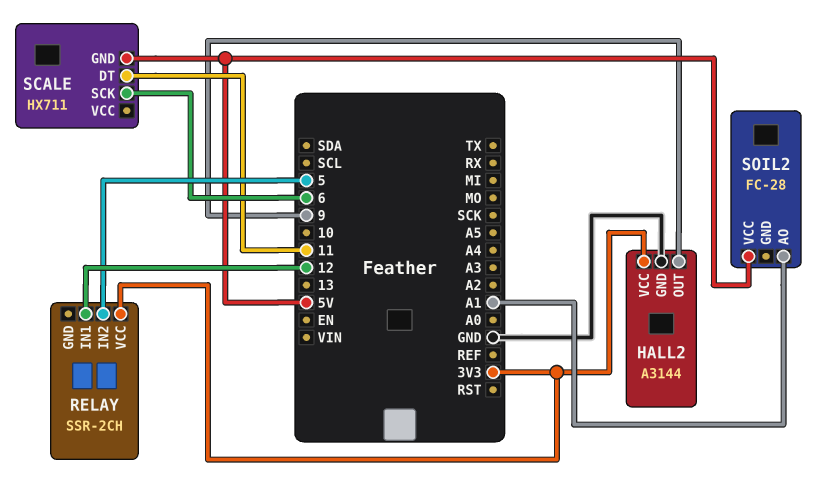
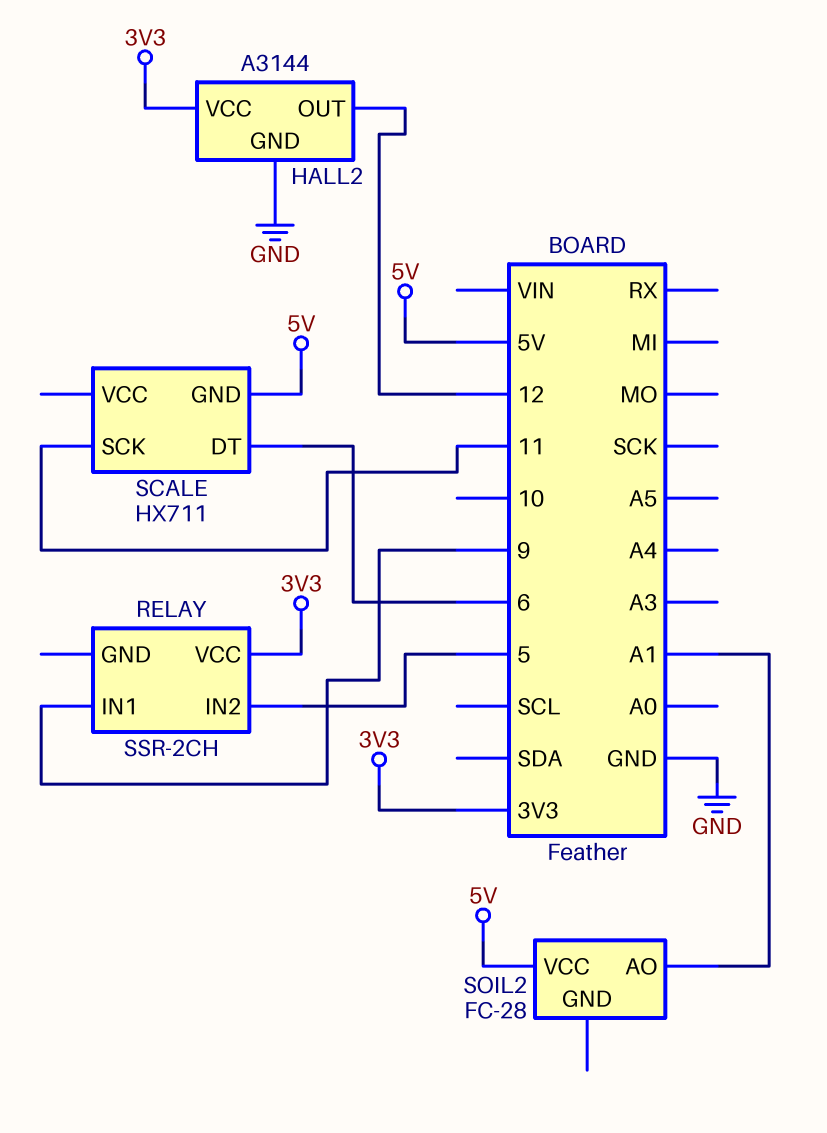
HALL2 pin OUT: 9 -> 12
RELAY pin IN1: 12 -> 9
SCALE pin DT: 11 -> 6
SCALE pin SCK: 6 -> 11

